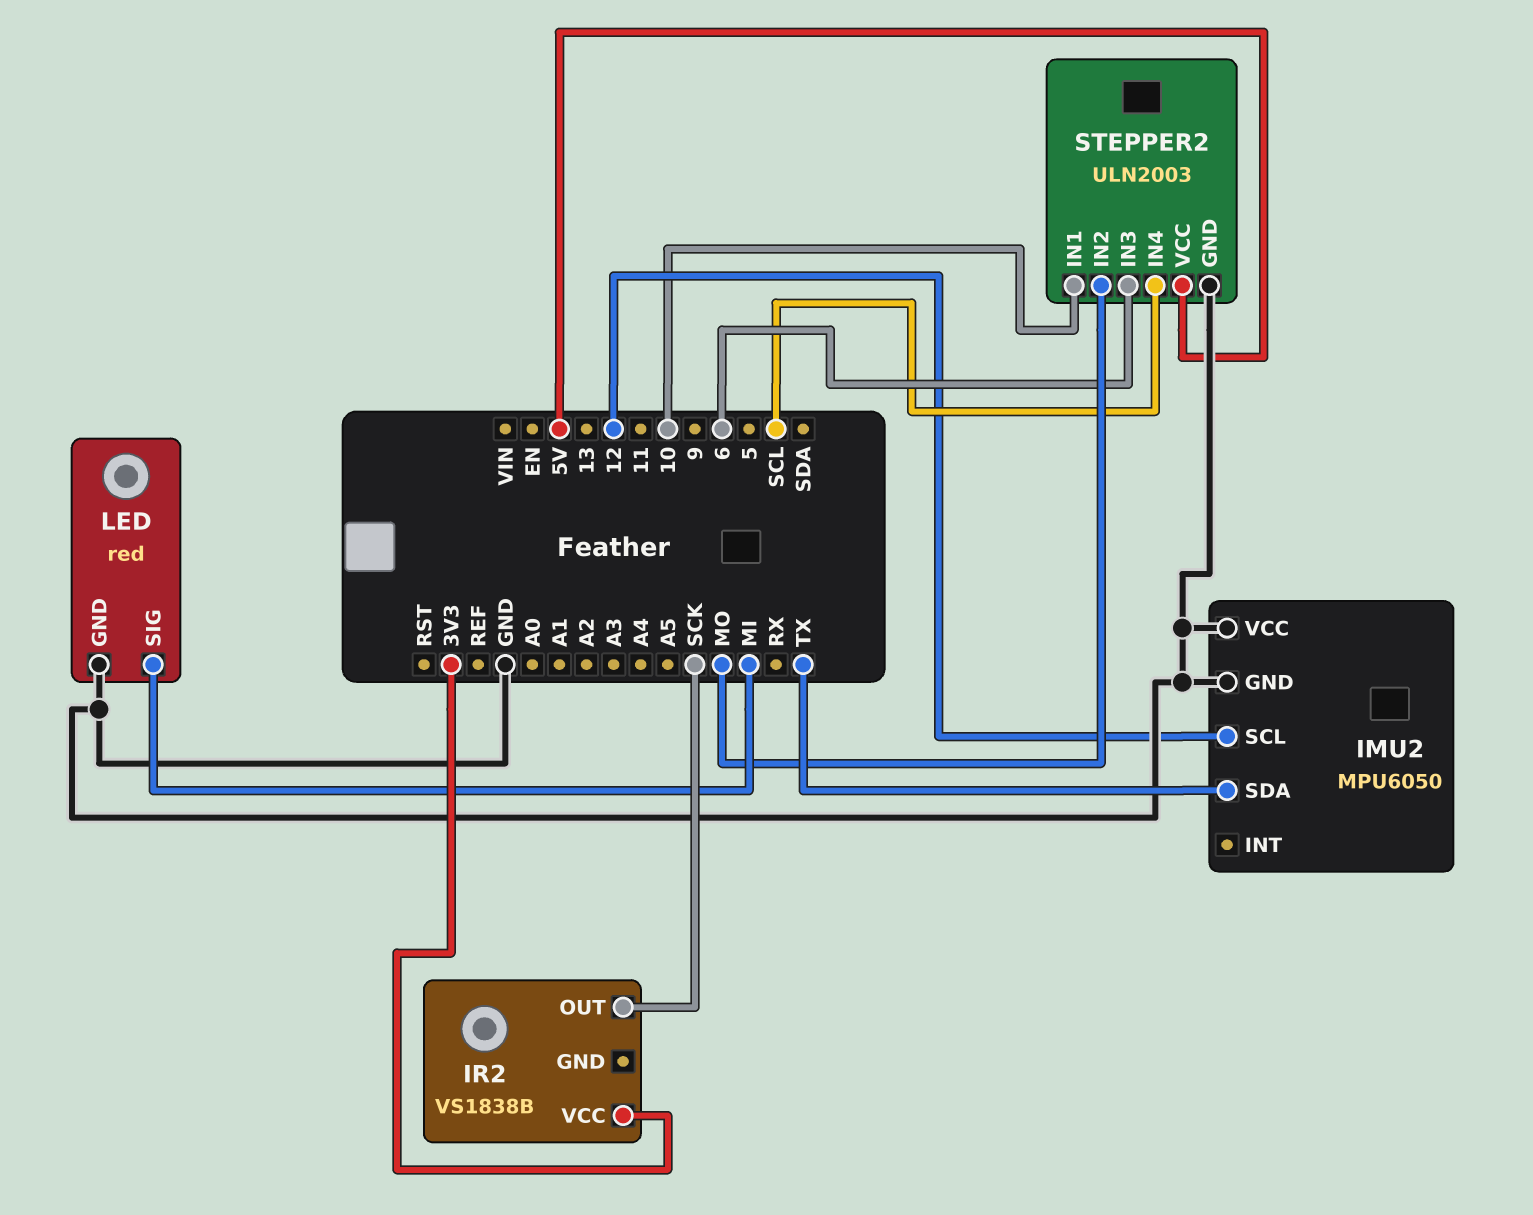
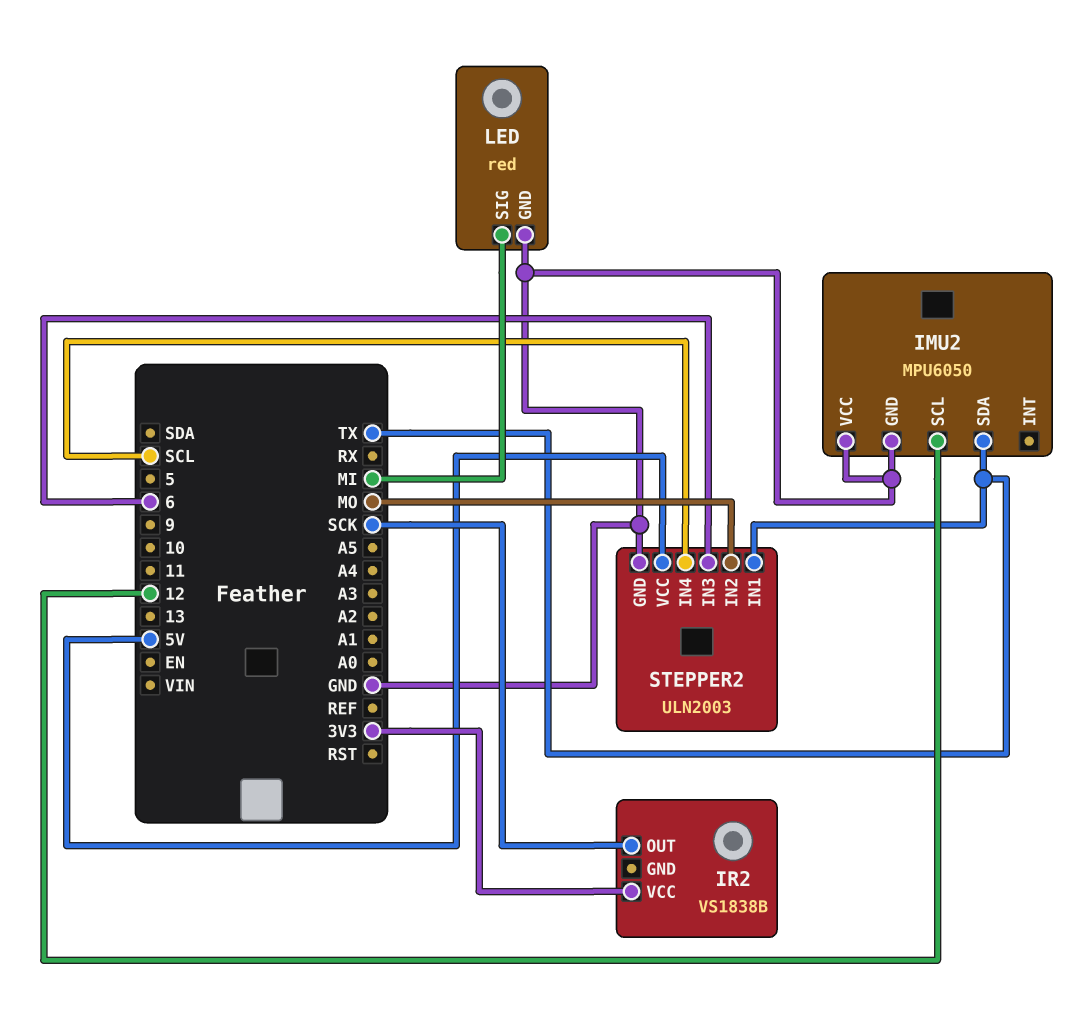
STEPPER2 pin IN1: 10 -> TX

